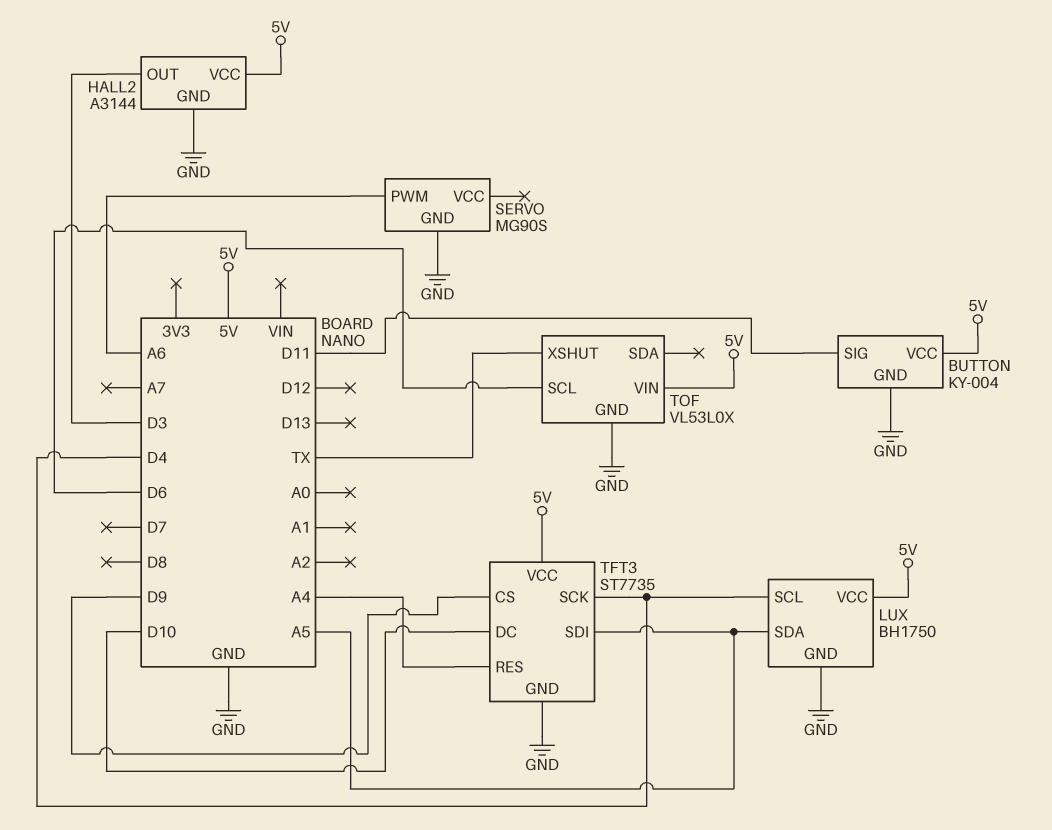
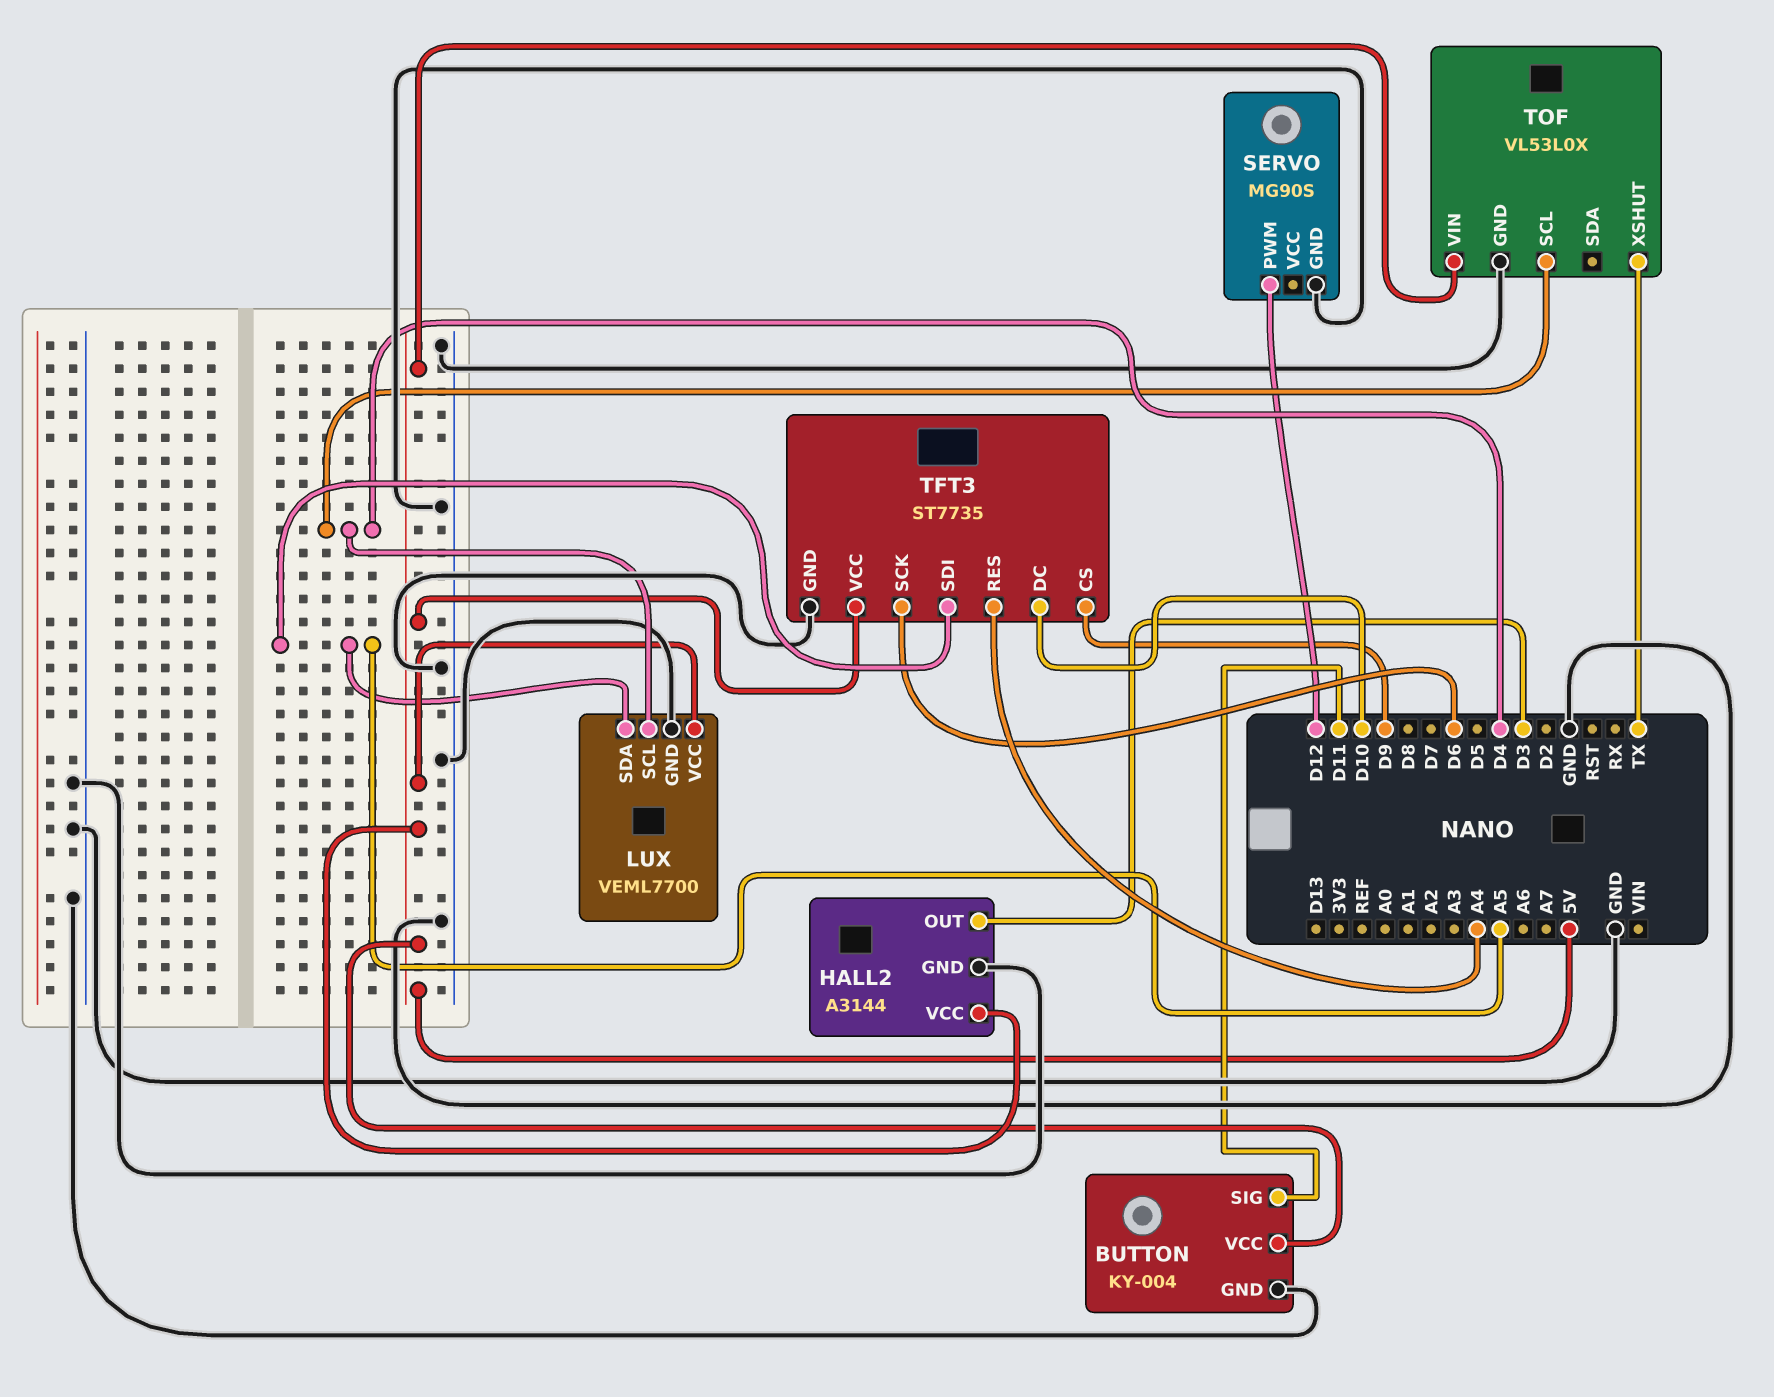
LUX: BH1750 -> VEML7700
SERVO pin PWM: A6 -> D12
TFT3 pin SCK: D4 -> D6
TOF pin SCL: D6 -> D4

